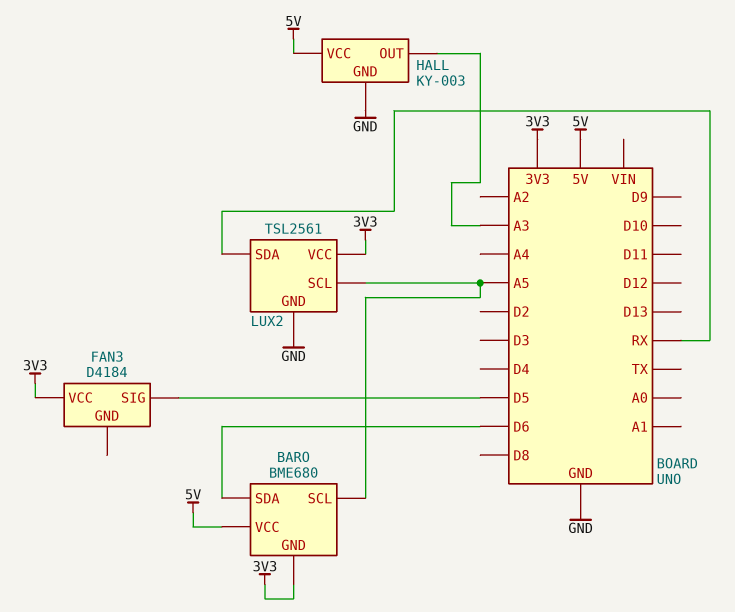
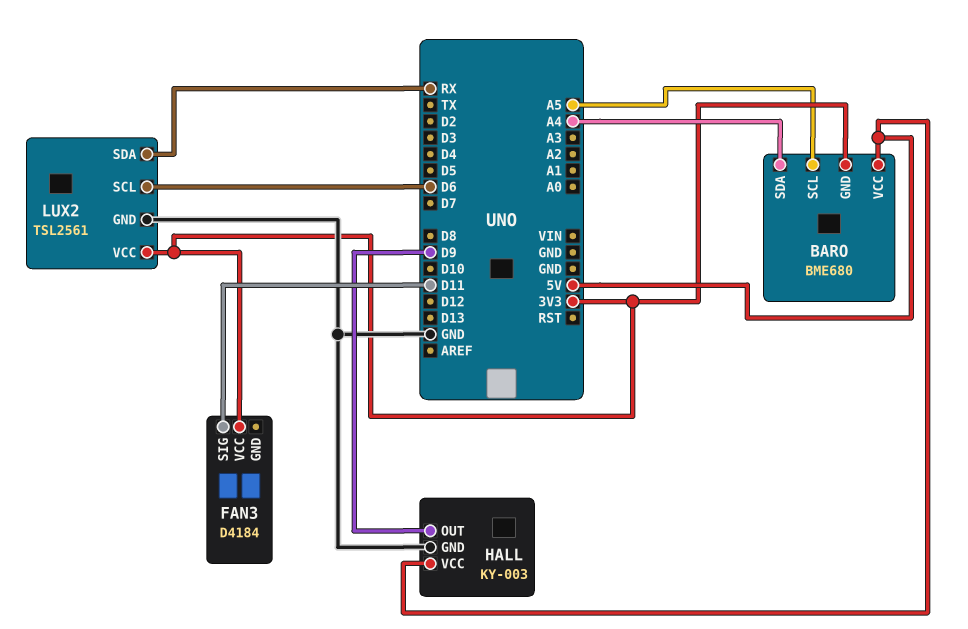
BARO pin SDA: D6 -> A4
FAN3 pin SIG: D5 -> D11
HALL pin OUT: A3 -> D9
LUX2 pin SCL: A5 -> D6

